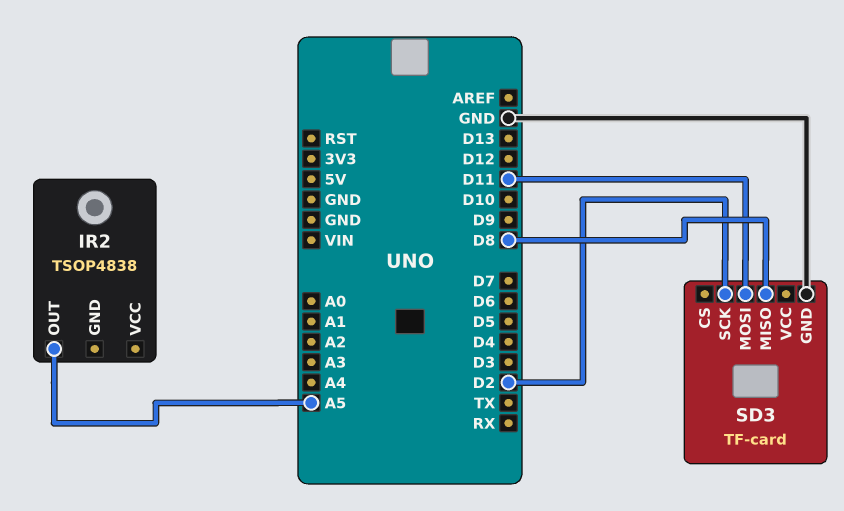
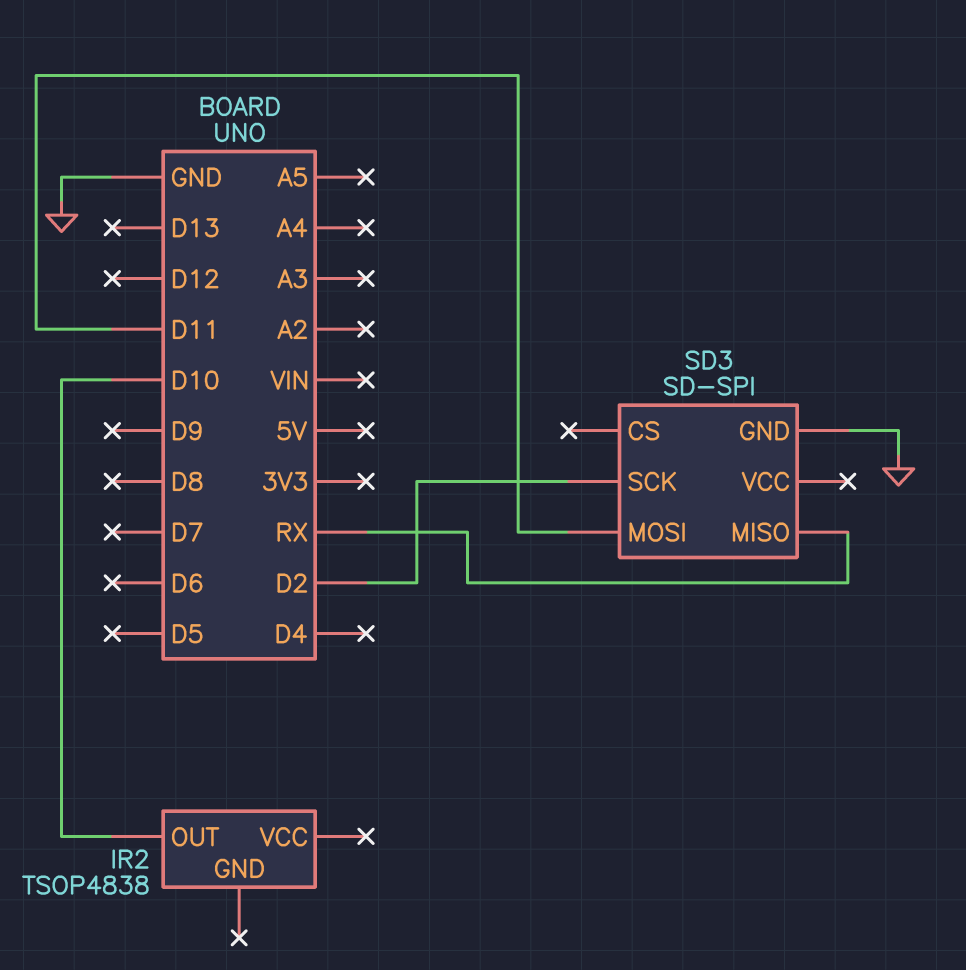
IR2 pin OUT: A5 -> D10
SD3: TF-card -> SD-SPI
SD3 pin MISO: D8 -> RX

